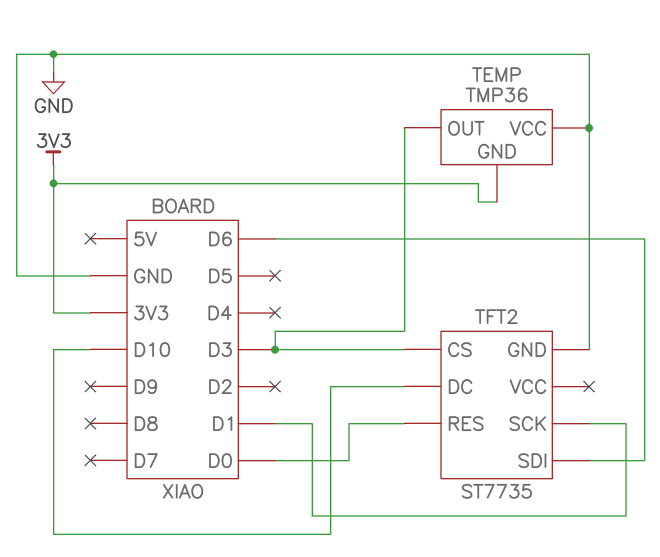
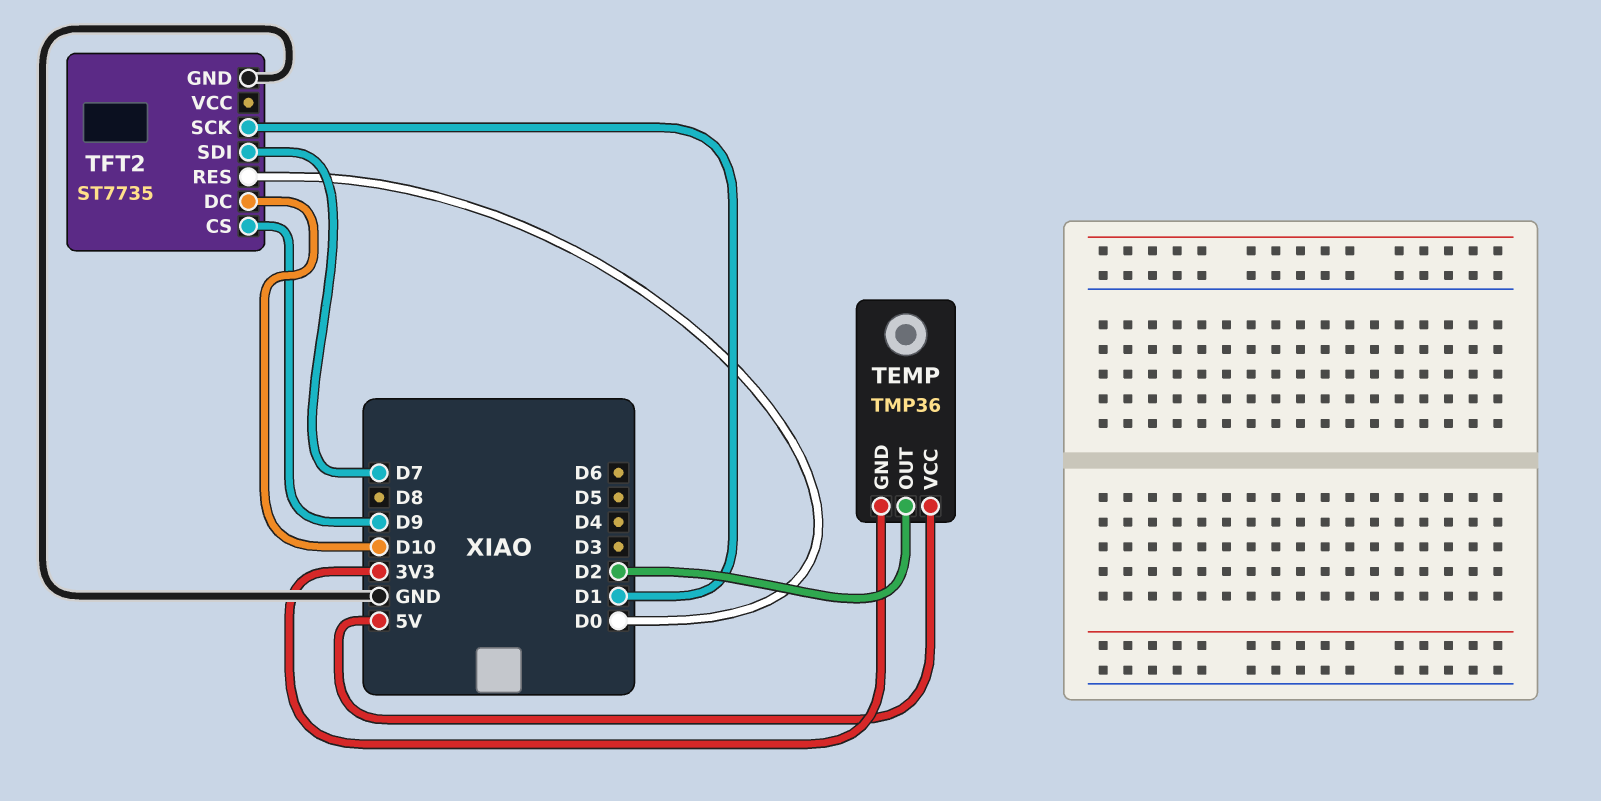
TEMP pin OUT: D3 -> D2
TEMP pin VCC: GND -> 5V
TFT2 pin CS: D3 -> D9
TFT2 pin SDI: D6 -> D7

